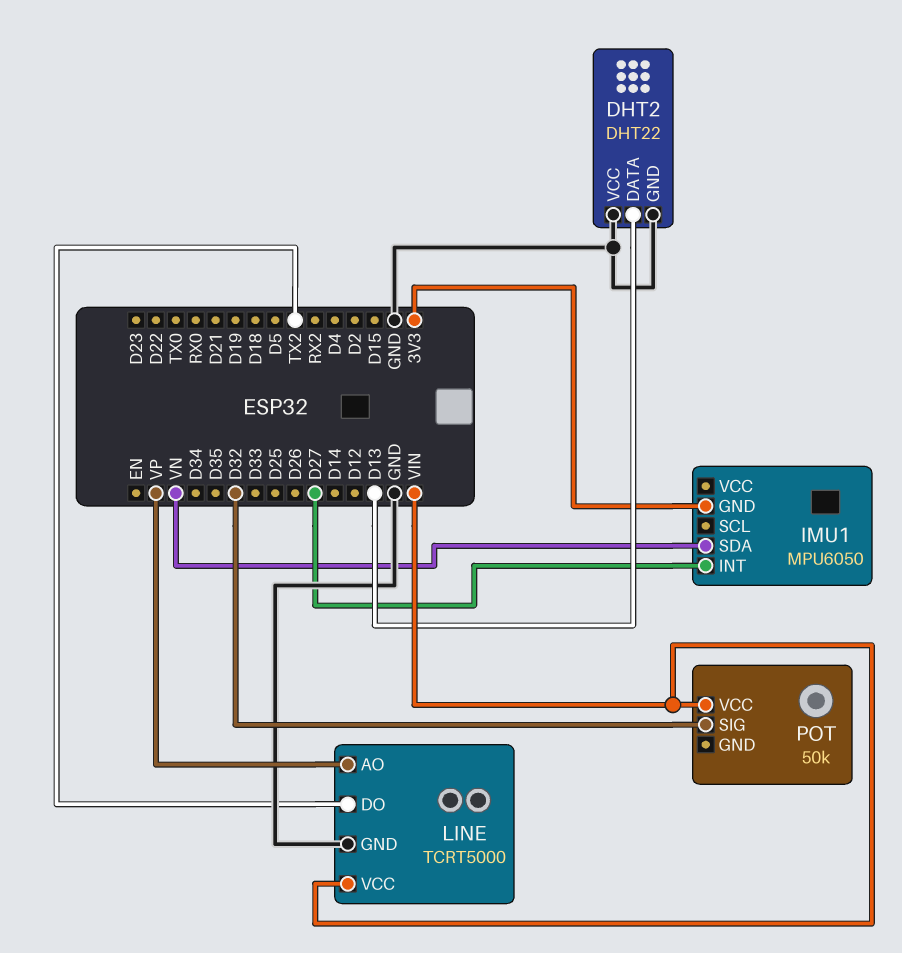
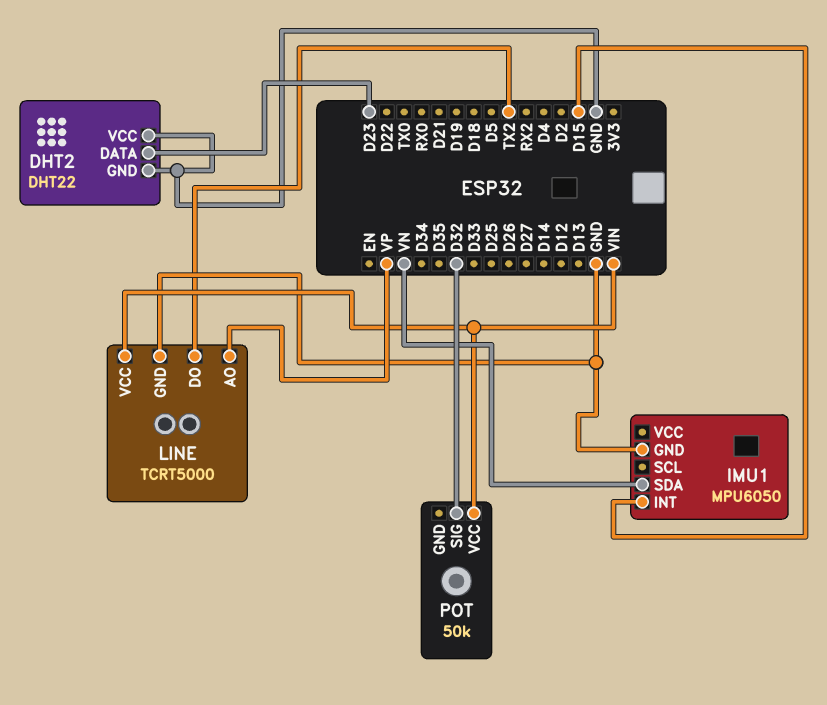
DHT2 pin DATA: D13 -> D23
IMU1 pin GND: 3V3 -> GND
IMU1 pin INT: D27 -> D15

